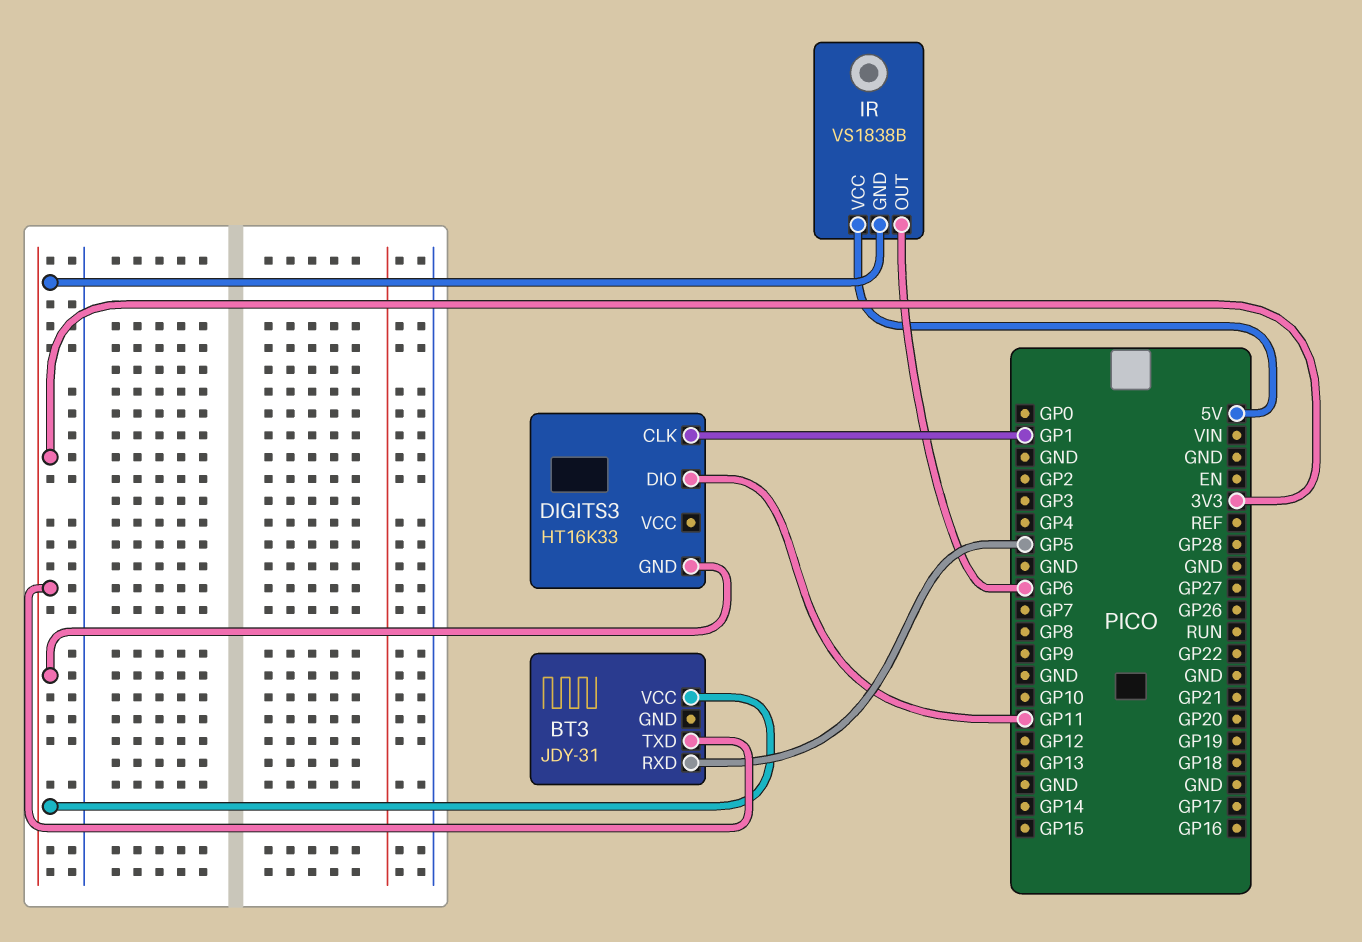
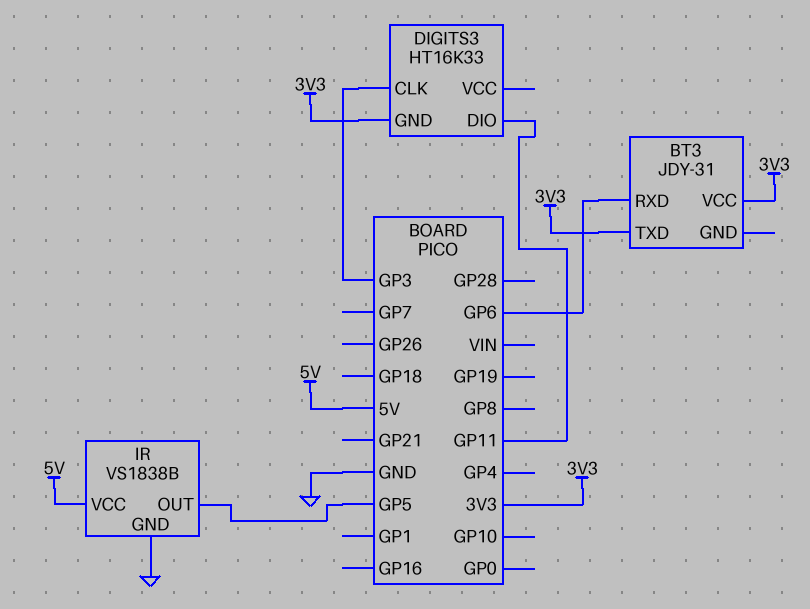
BT3 pin RXD: GP5 -> GP6
DIGITS3 pin CLK: GP1 -> GP3
IR pin GND: 3V3 -> GND
IR pin OUT: GP6 -> GP5

